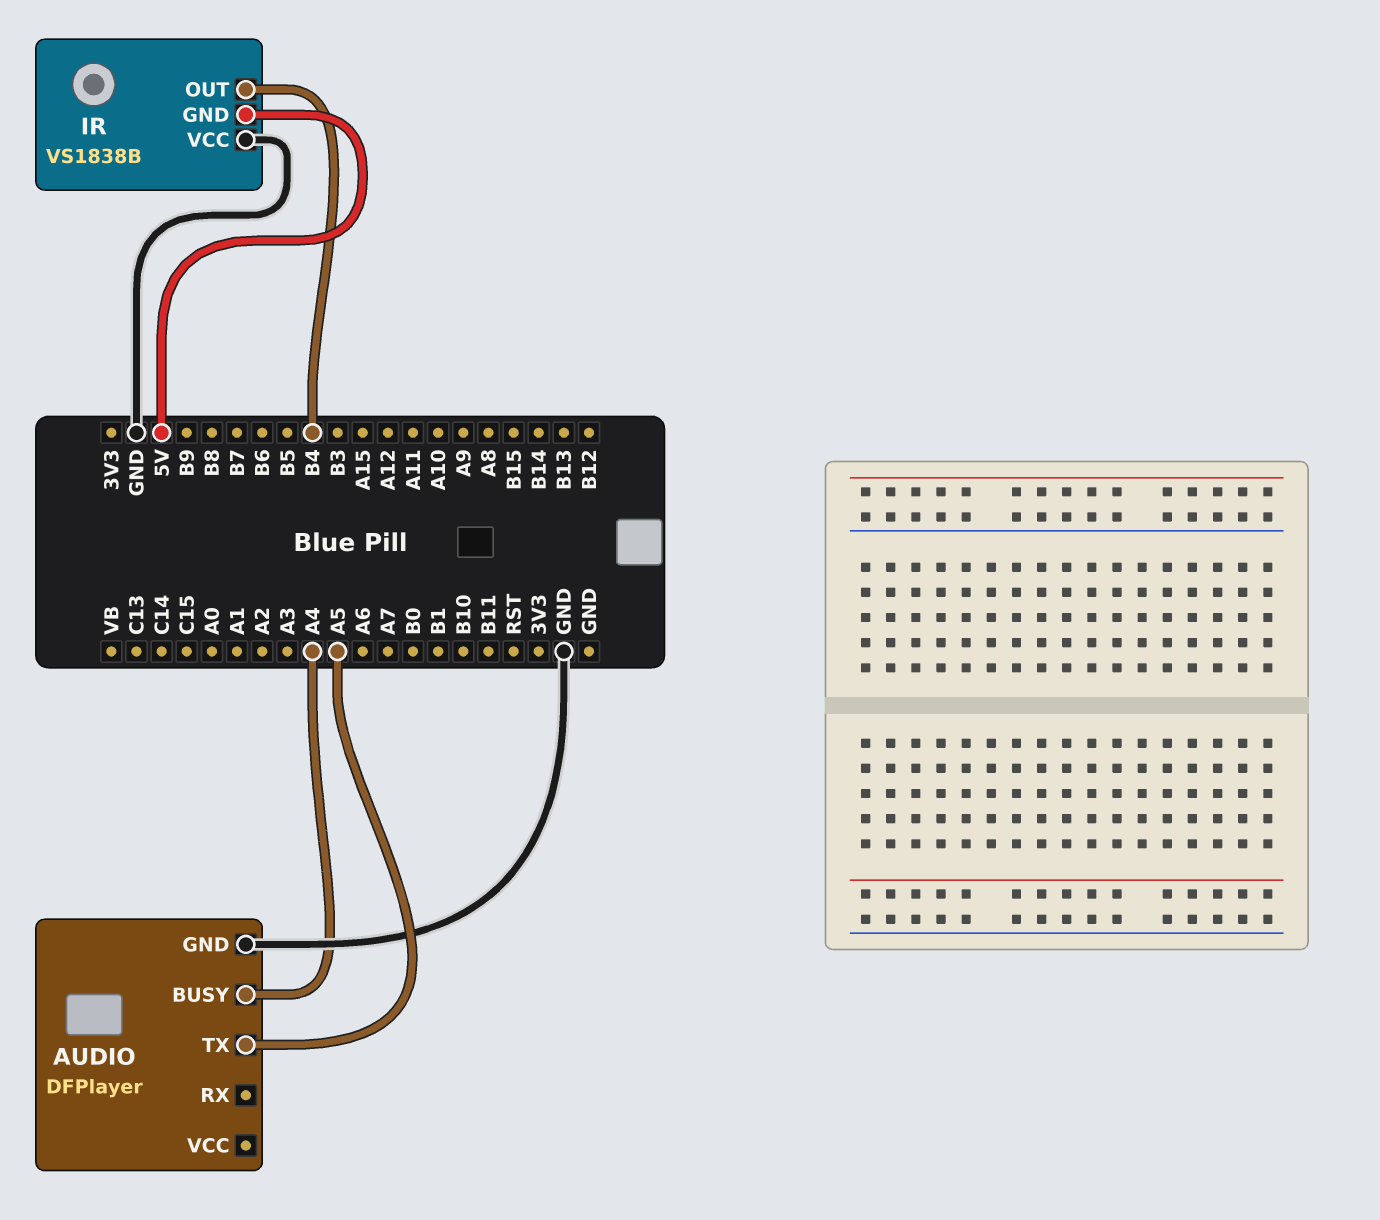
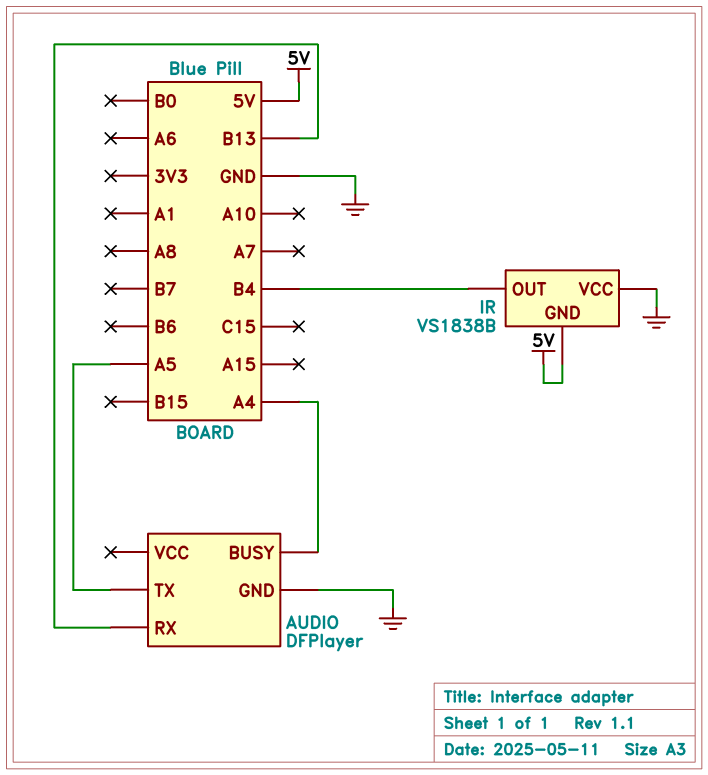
AUDIO pin RX: none -> B13

